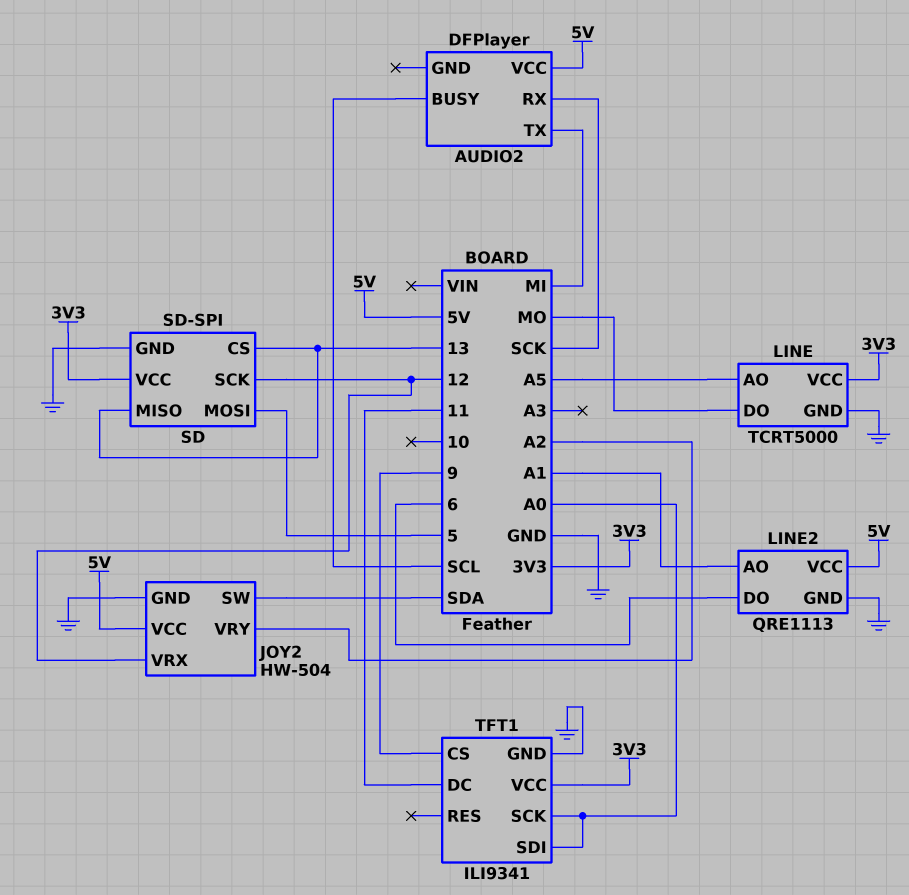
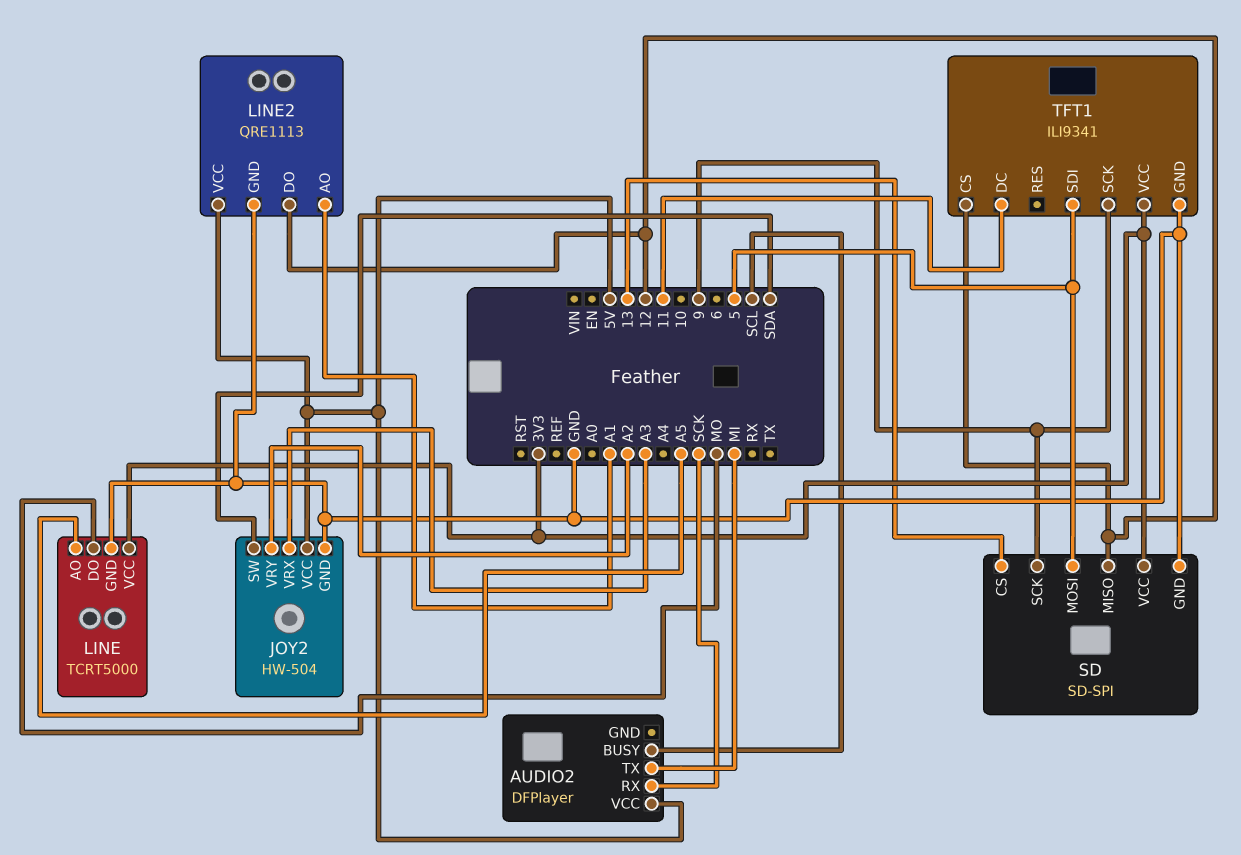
JOY2 pin VRX: 12 -> A3
LINE2 pin DO: 6 -> 12
SD pin MISO: 13 -> 12
SD pin SCK: 12 -> 9
TFT1 pin CS: 9 -> 12
TFT1 pin SCK: A0 -> 9
TFT1 pin SDI: A0 -> 5

